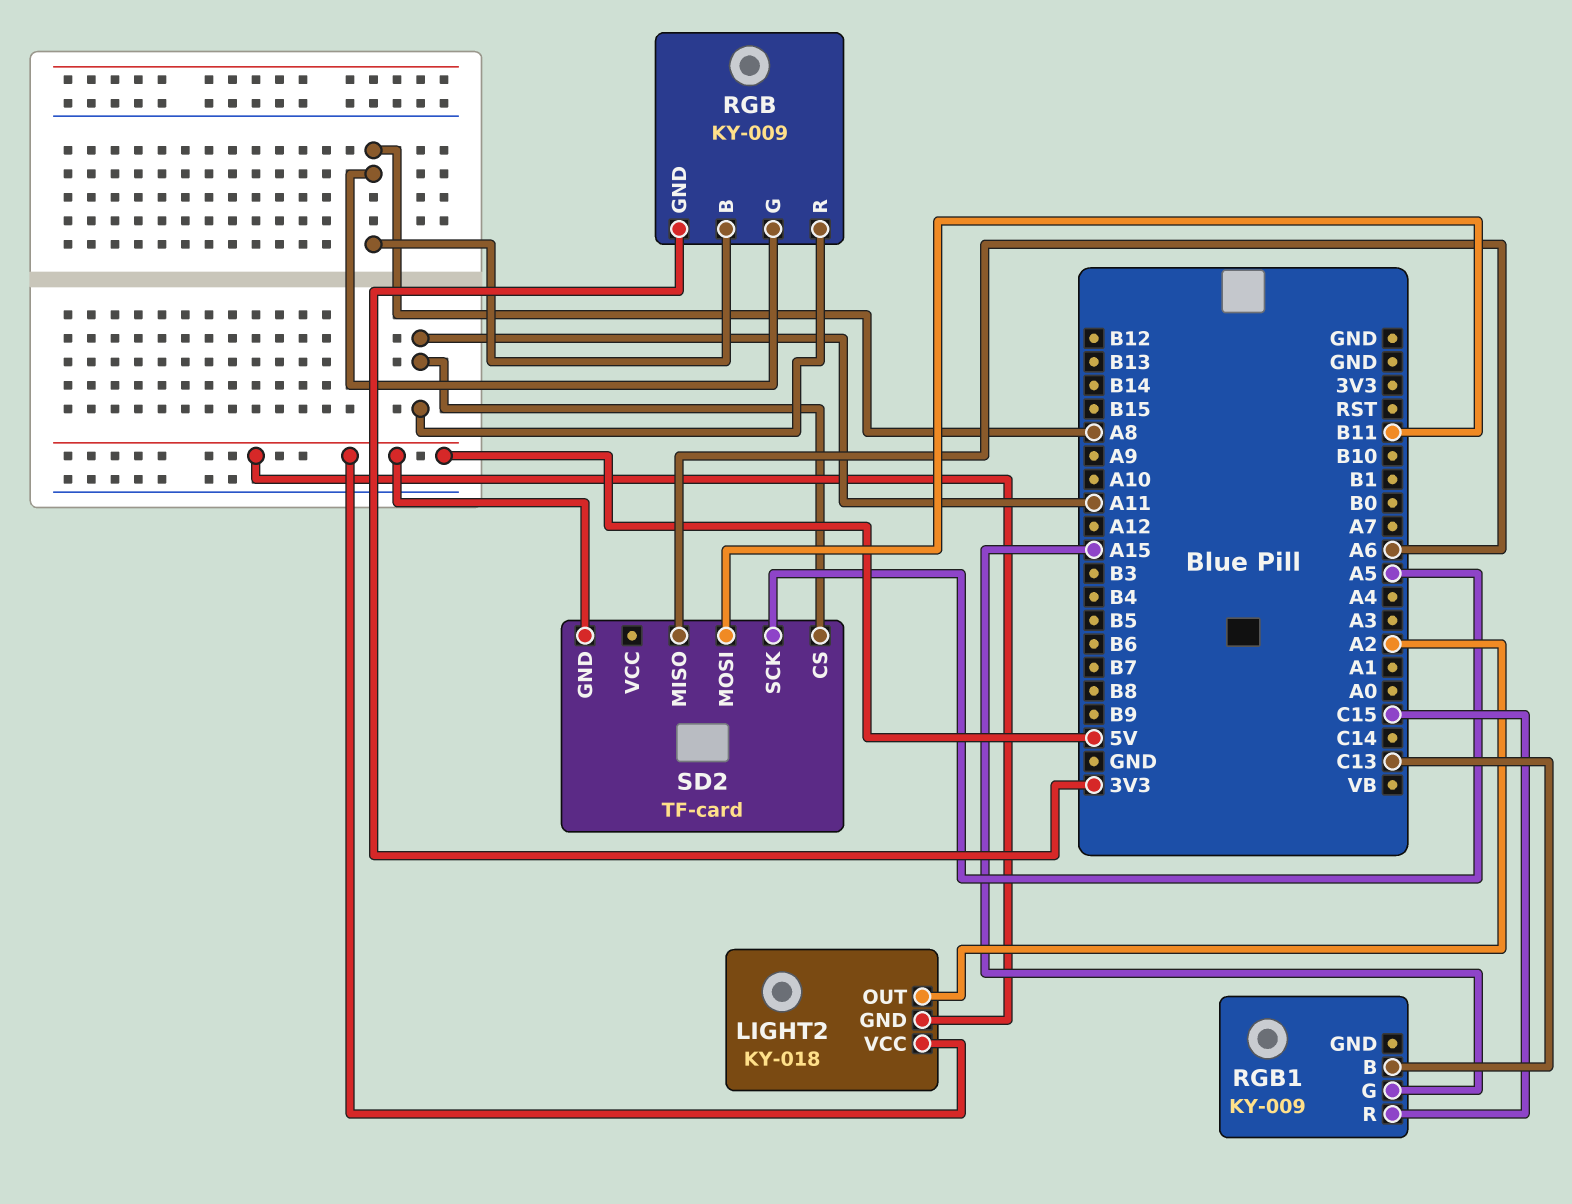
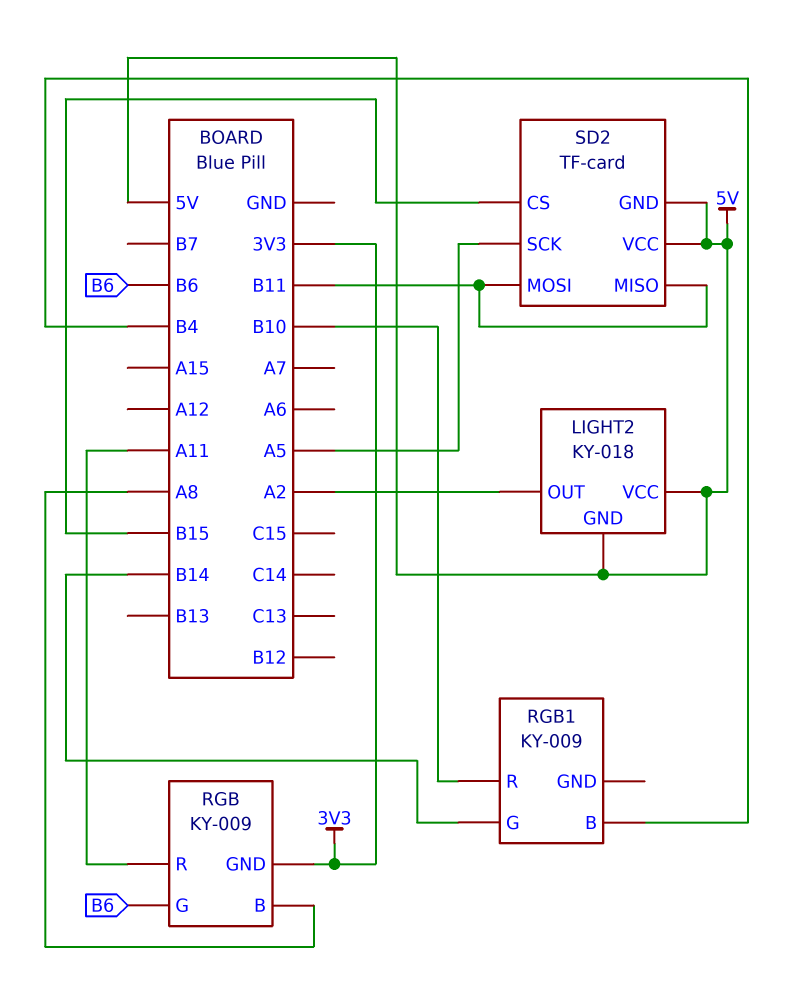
RGB pin G: A8 -> B6
RGB1 pin B: C13 -> B4
RGB1 pin G: A15 -> B14
RGB1 pin R: C15 -> B10
SD2 pin CS: A11 -> B15
SD2 pin MISO: A6 -> B11
SD2 pin VCC: none -> 5V

